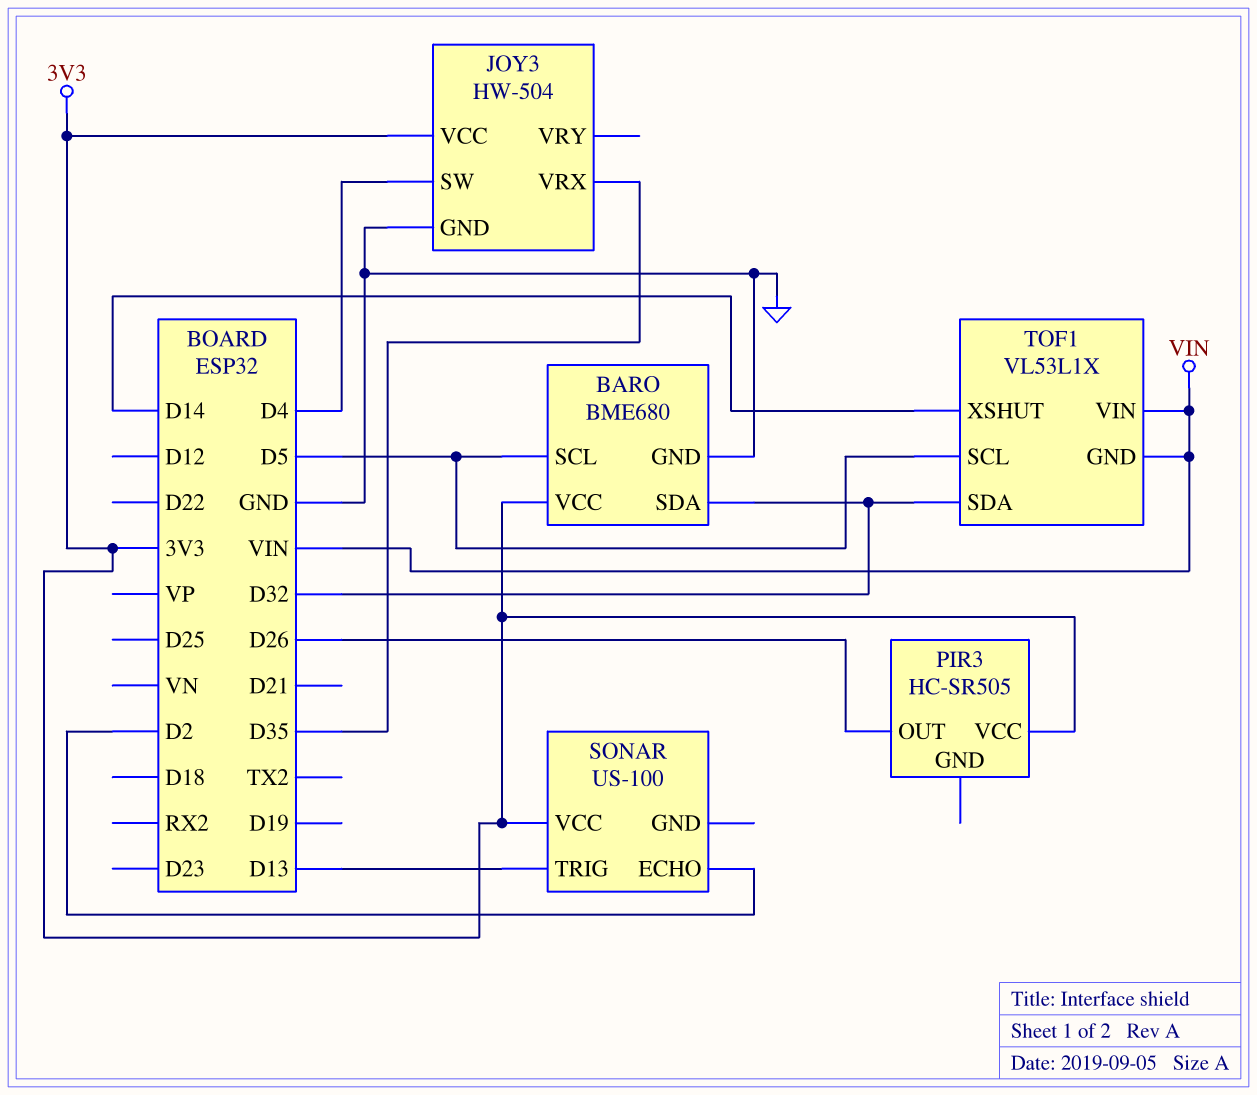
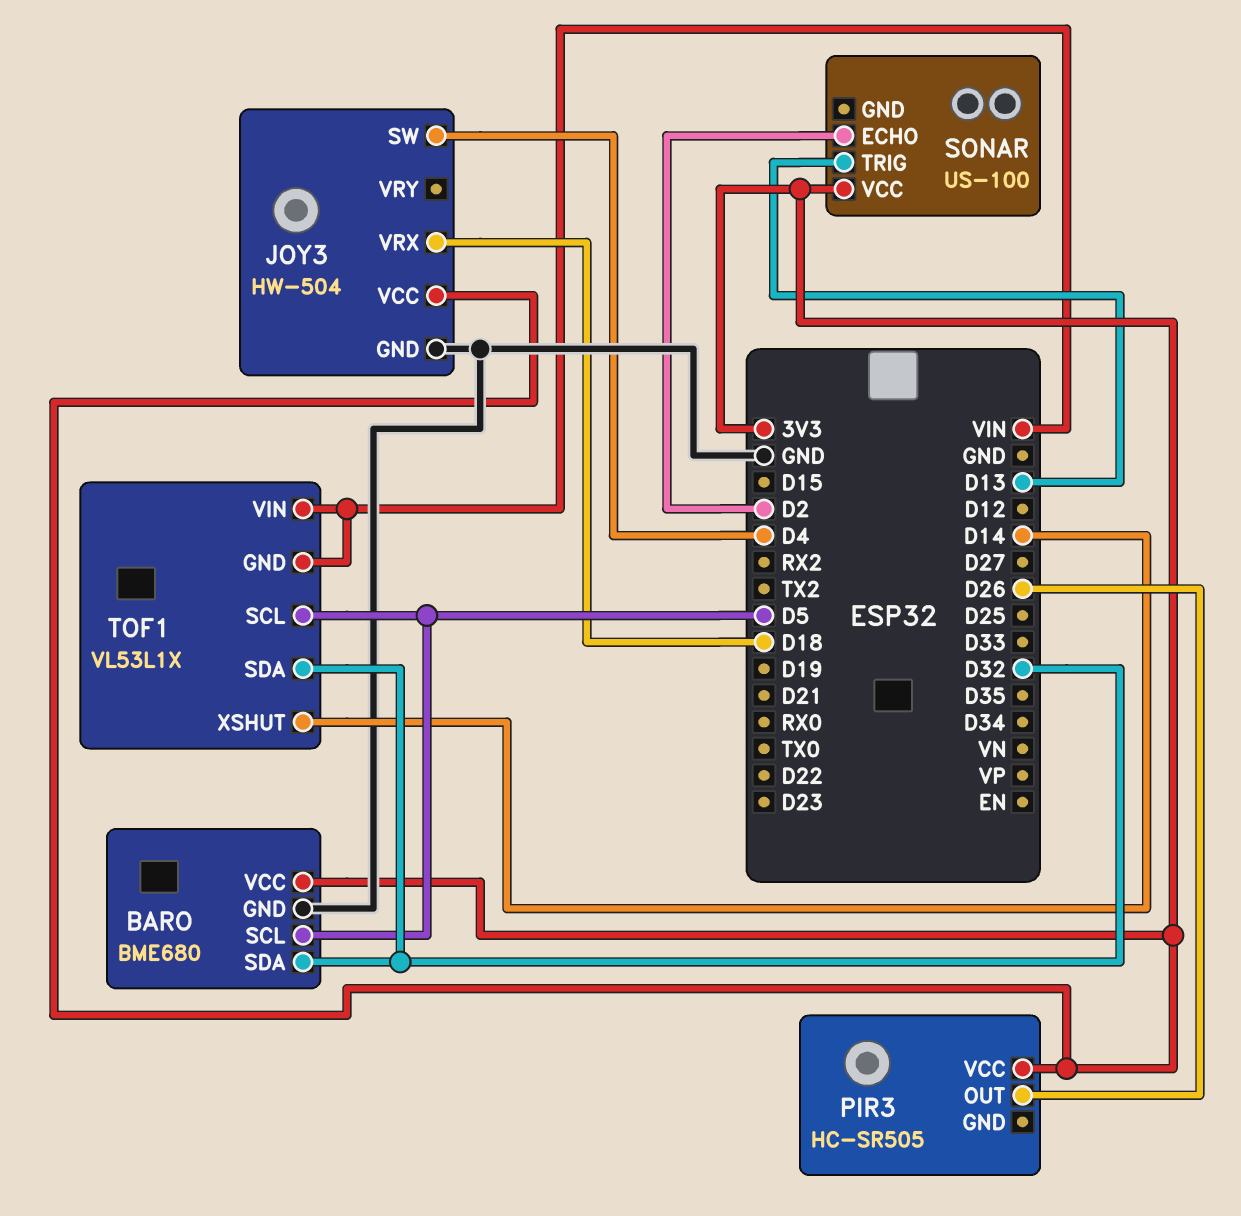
JOY3 pin VRX: D35 -> D18

